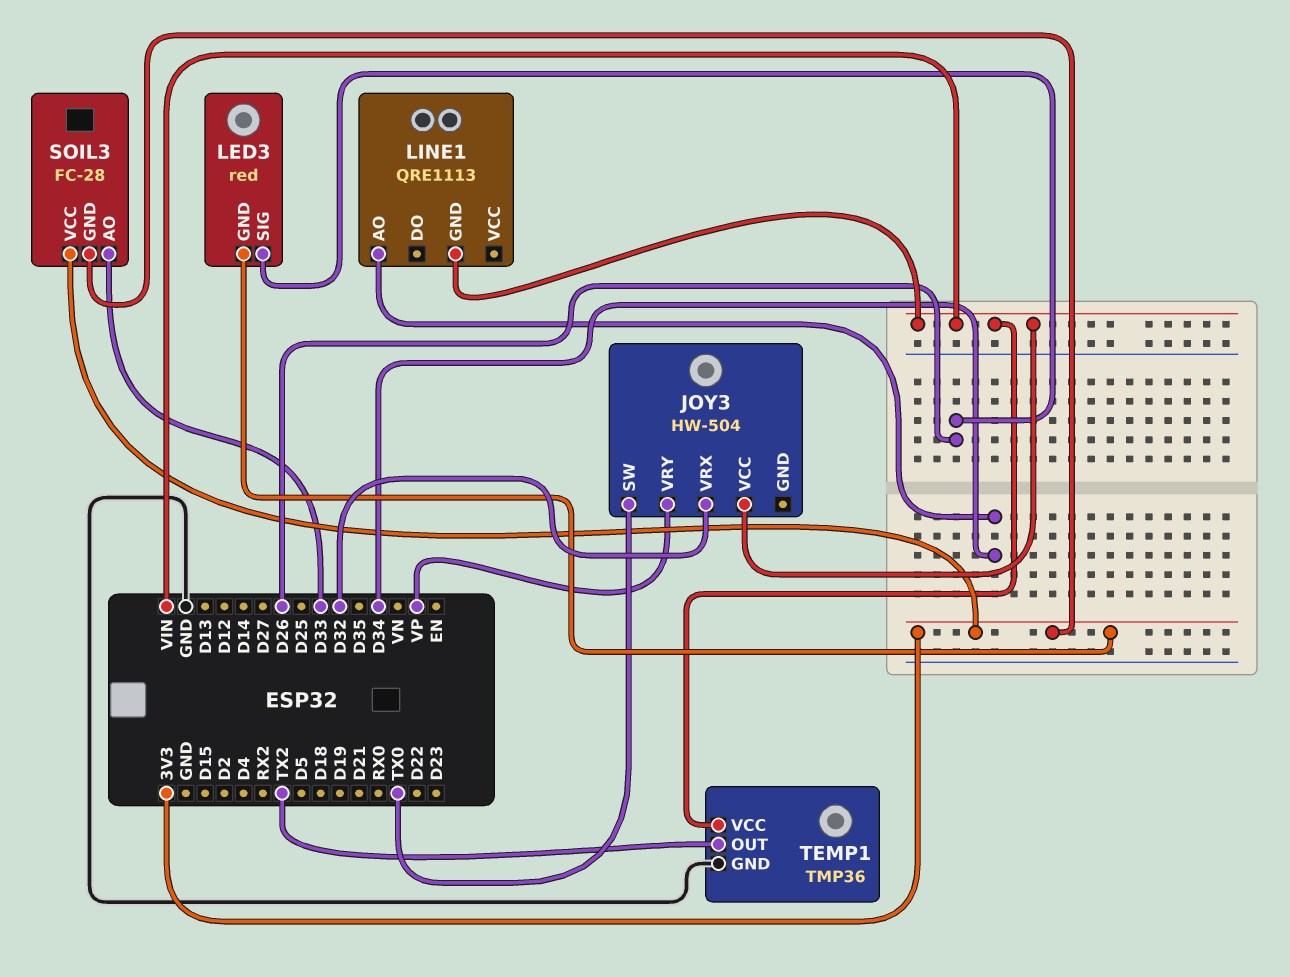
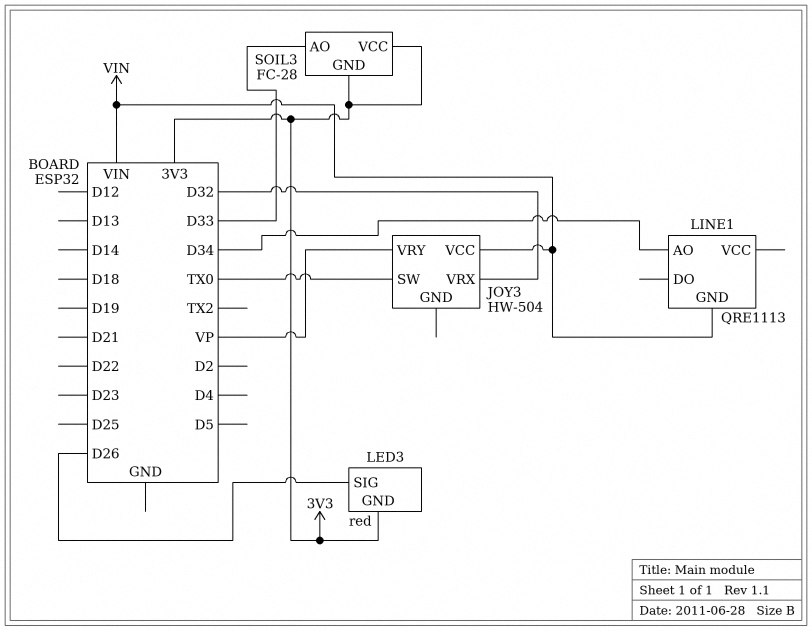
TEMP1: TMP36 -> none
TEMP1 pin GND: GND -> none
TEMP1 pin OUT: TX2 -> none
TEMP1 pin VCC: VIN -> none

